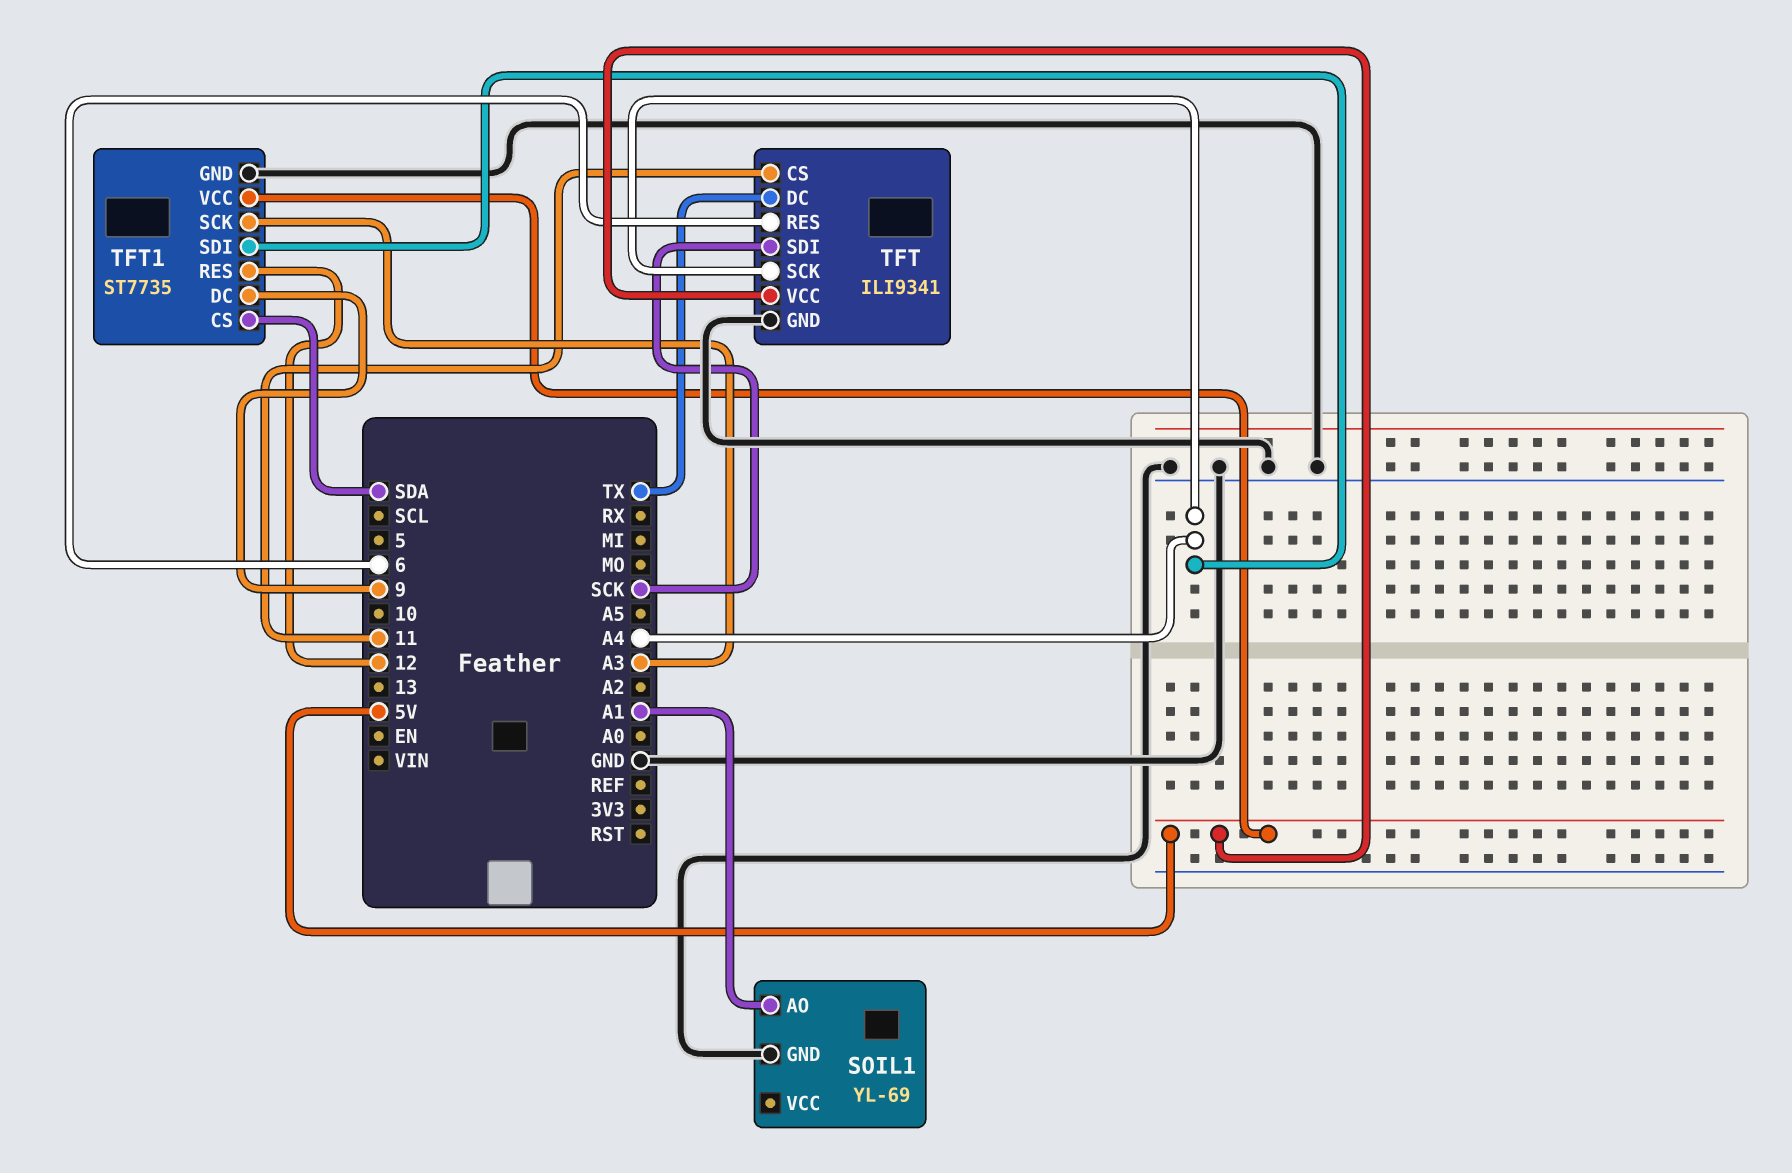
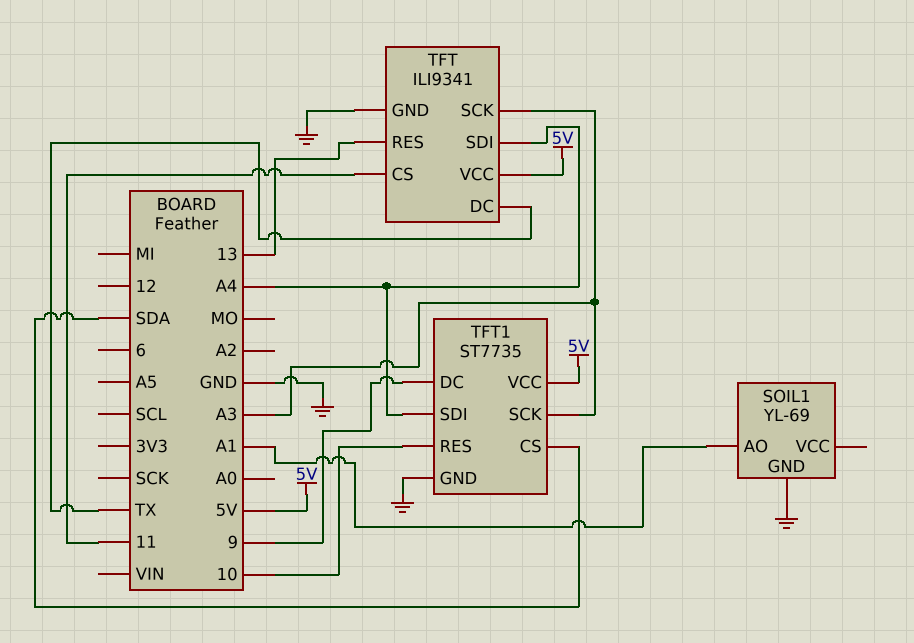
TFT pin RES: 6 -> 13
TFT pin SCK: A4 -> A3
TFT pin SDI: SCK -> A4
TFT1 pin RES: 12 -> 10

